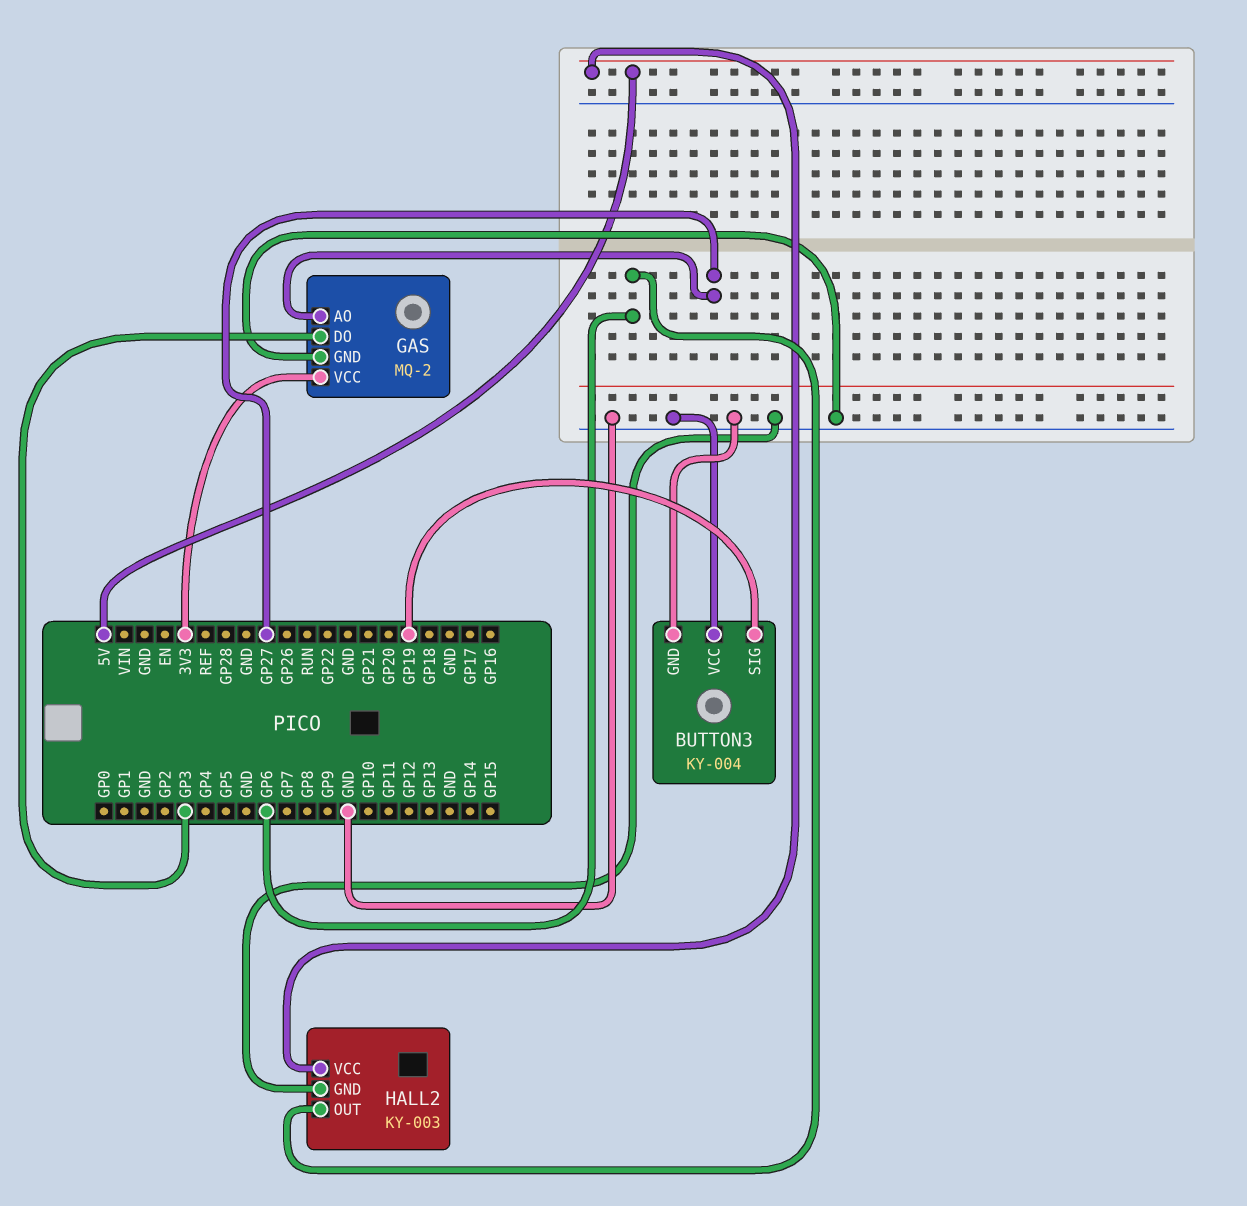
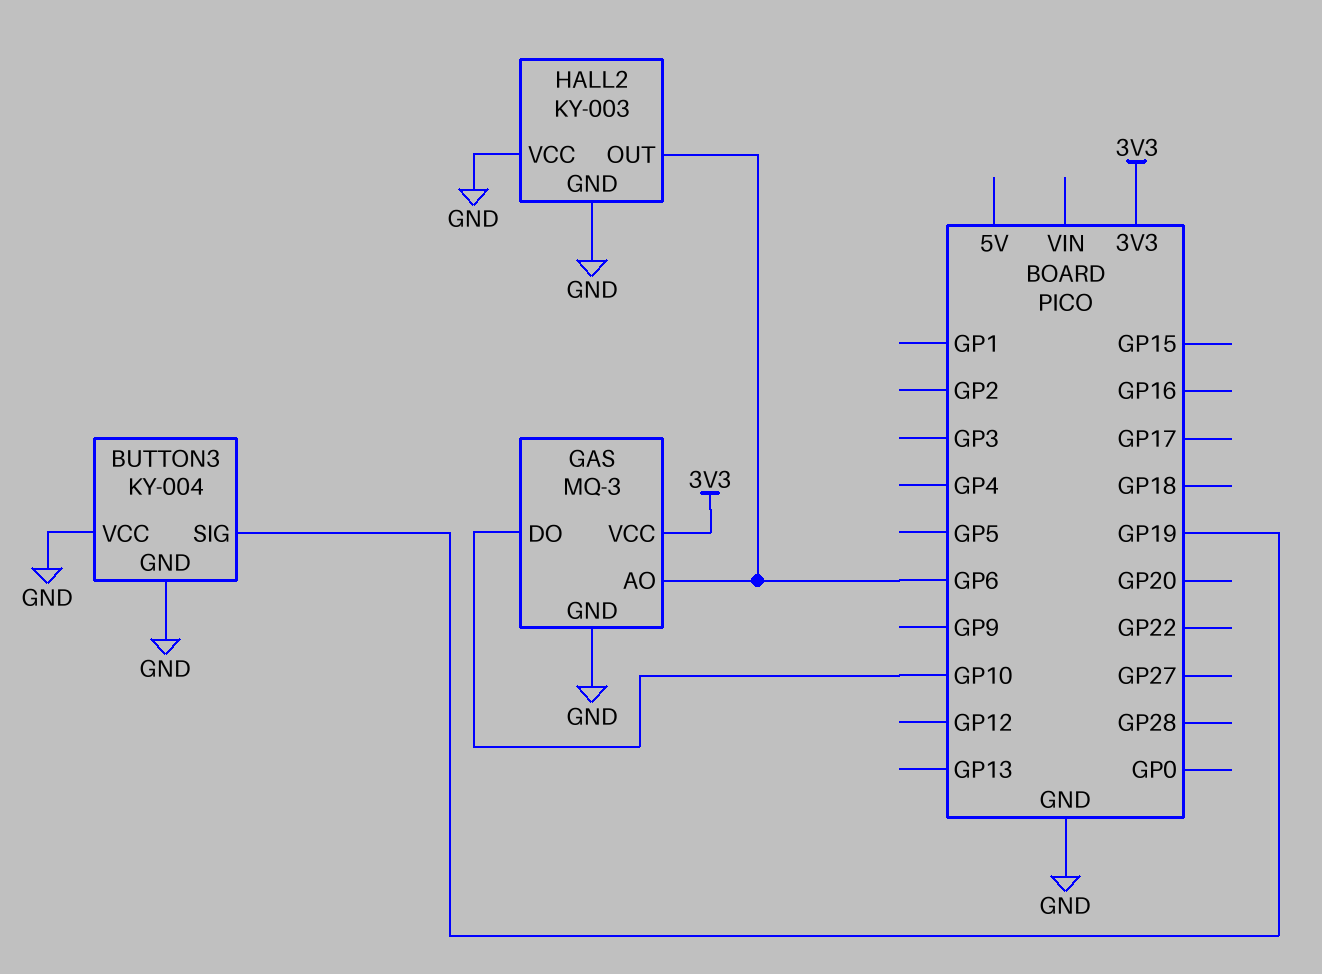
GAS: MQ-2 -> MQ-3
GAS pin AO: GP27 -> GP6
GAS pin DO: GP3 -> GP10
HALL2 pin VCC: 5V -> GND

